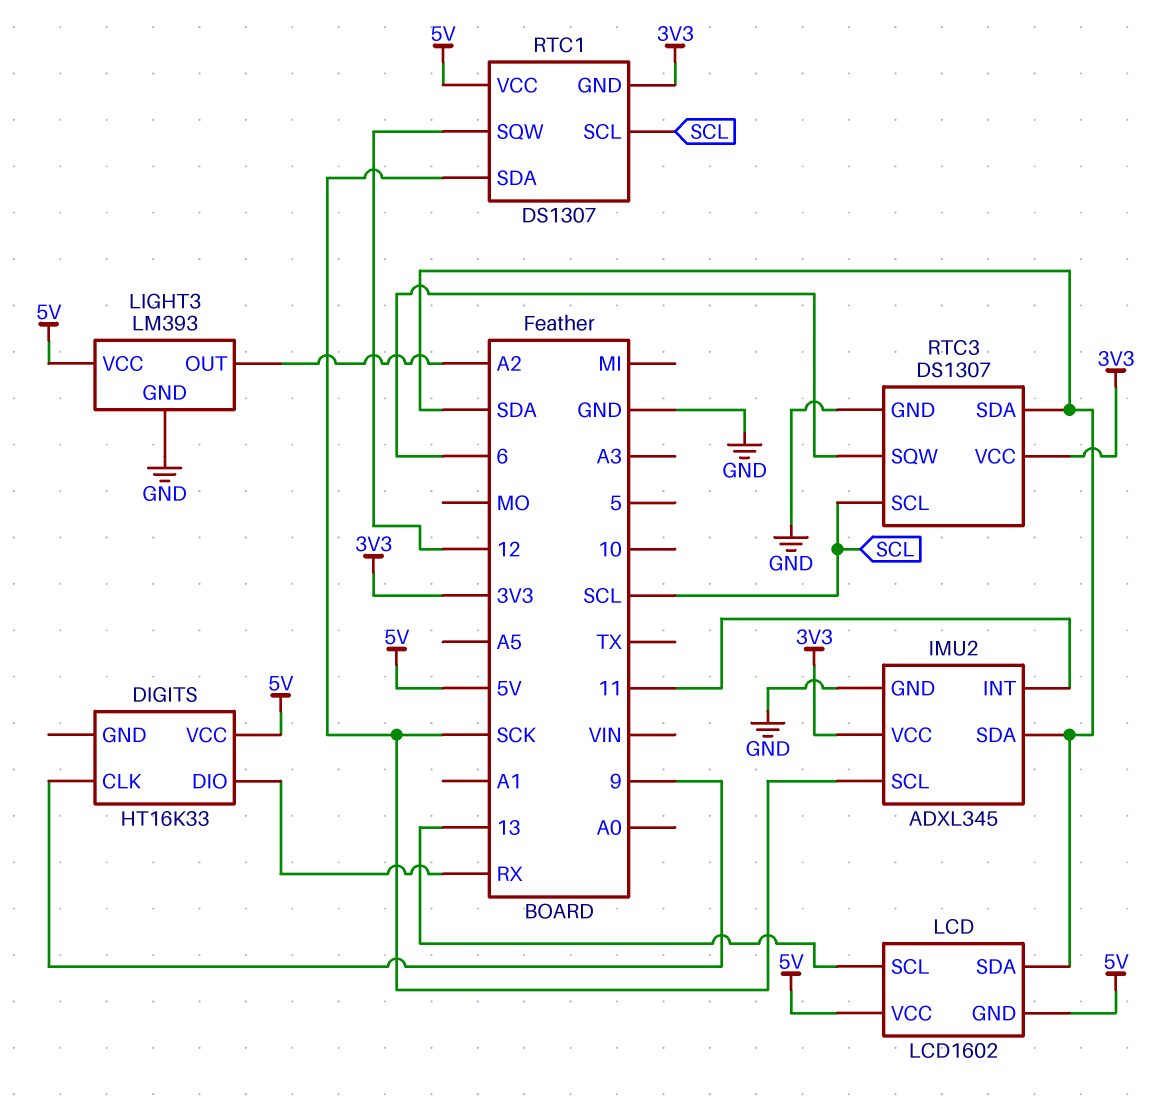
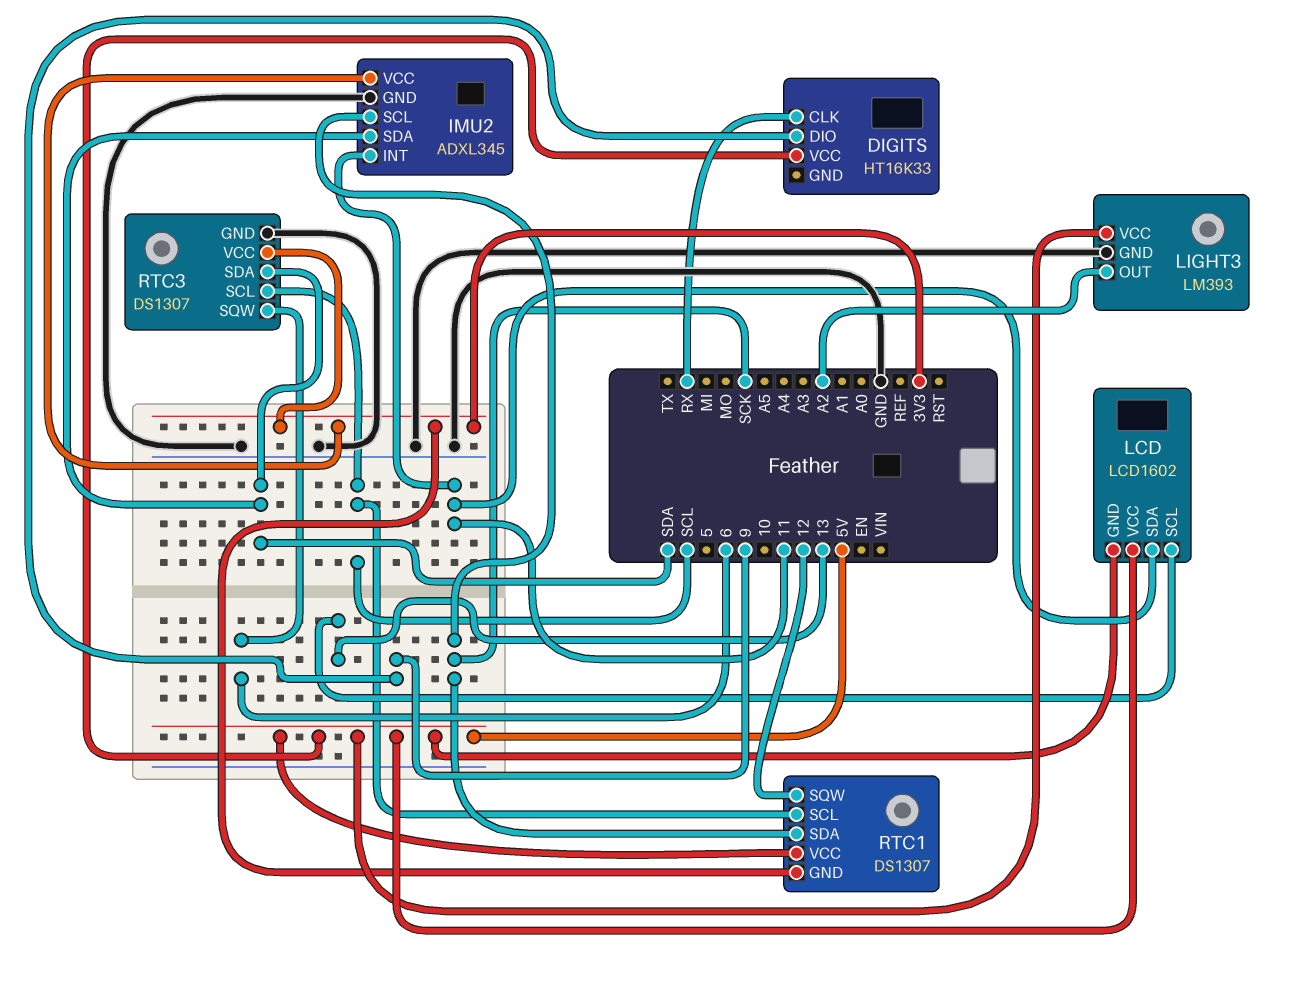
DIGITS pin CLK: 9 -> RX
DIGITS pin DIO: RX -> 9
LCD pin SDA: SDA -> 11

